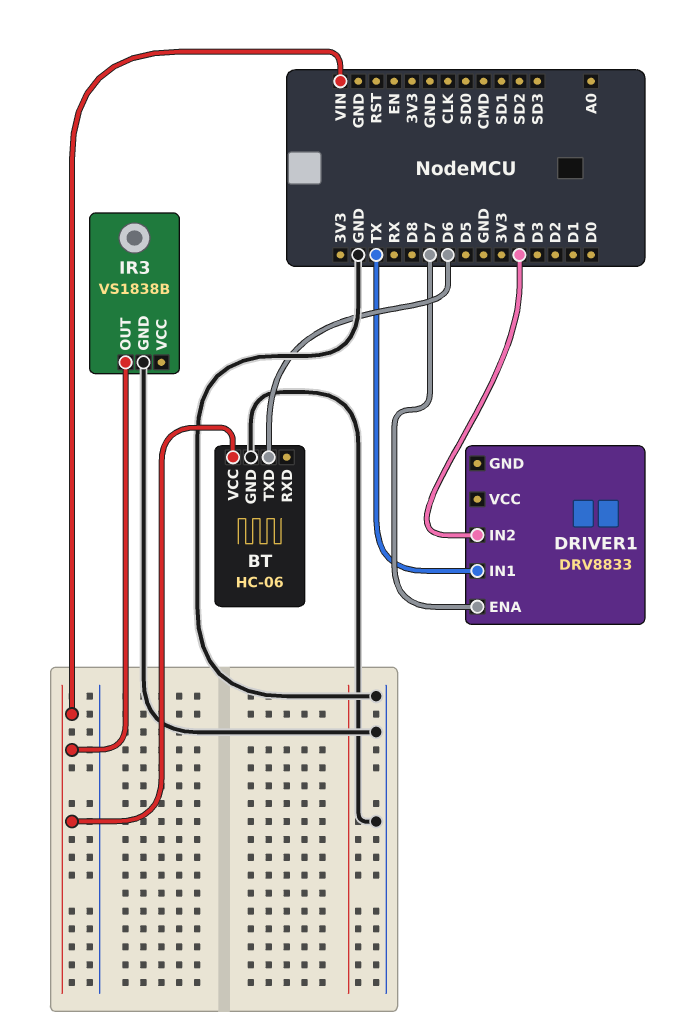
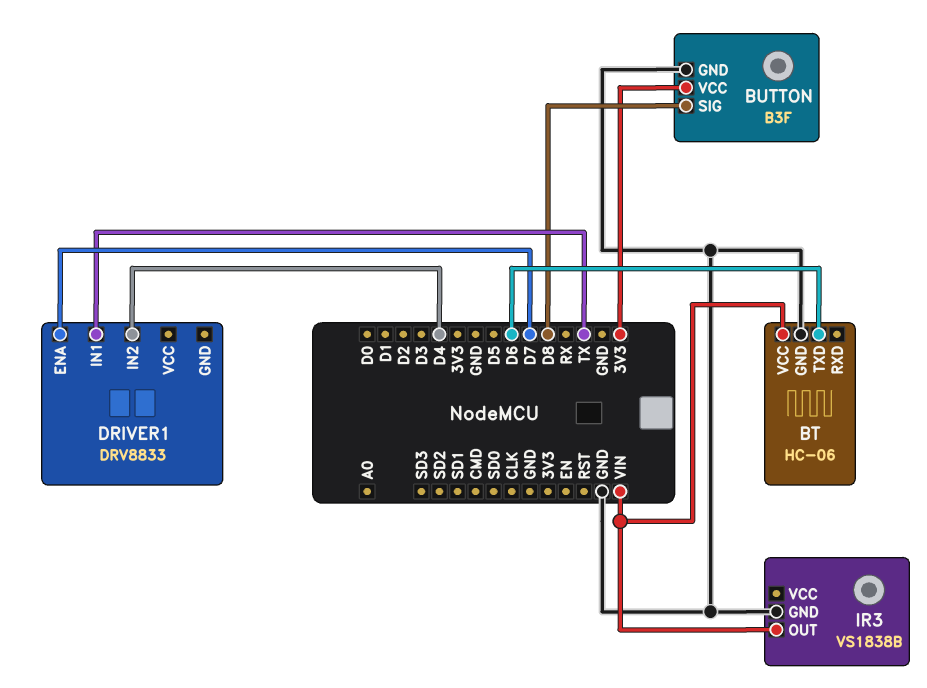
BUTTON: none -> B3F
BUTTON pin GND: none -> GND
BUTTON pin SIG: none -> D8
BUTTON pin VCC: none -> 3V3

